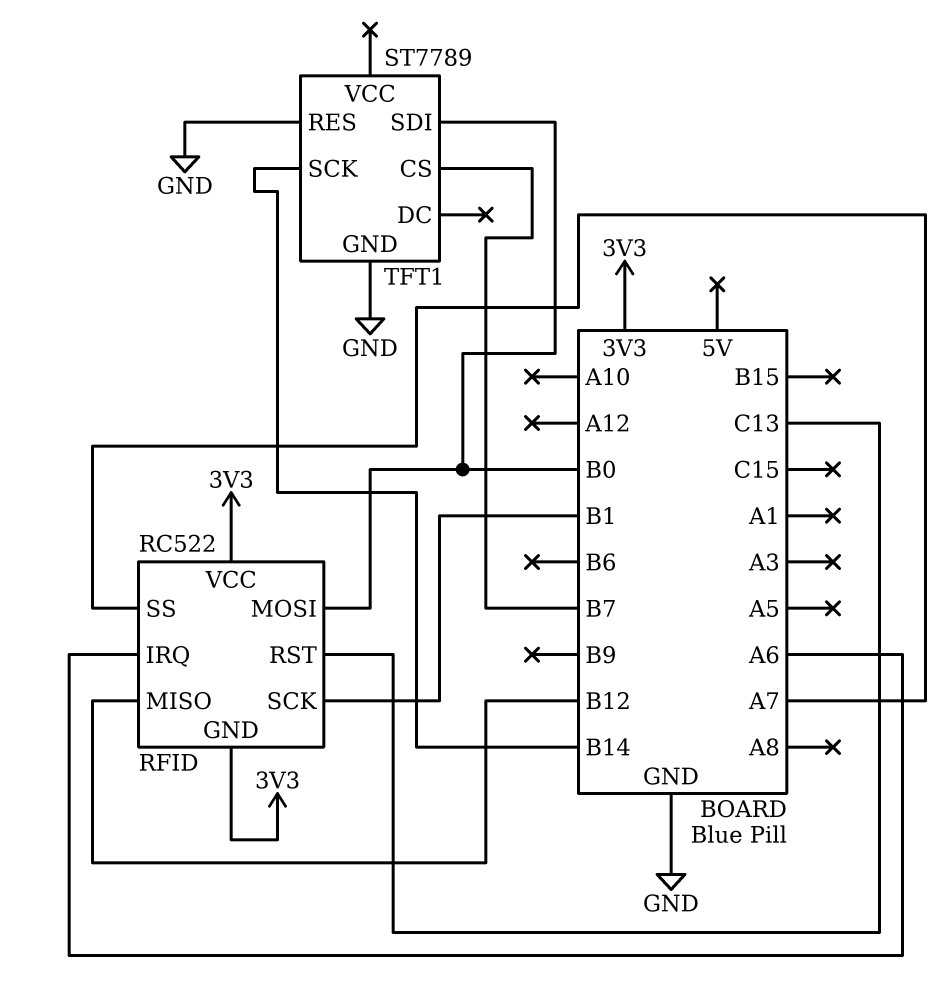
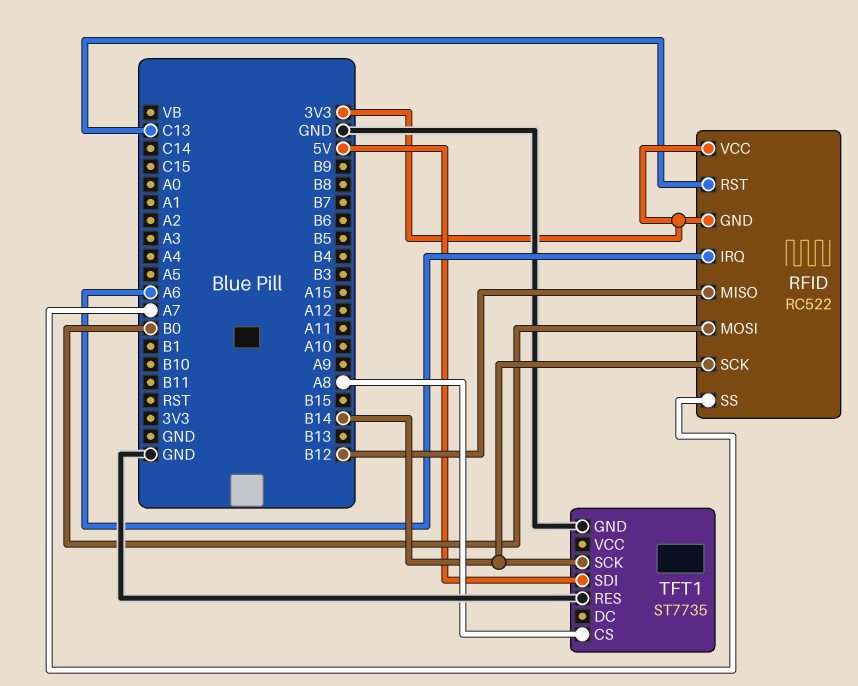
RFID pin SCK: B1 -> B14
TFT1: ST7789 -> ST7735
TFT1 pin CS: B7 -> A8
TFT1 pin SDI: B0 -> 5V

